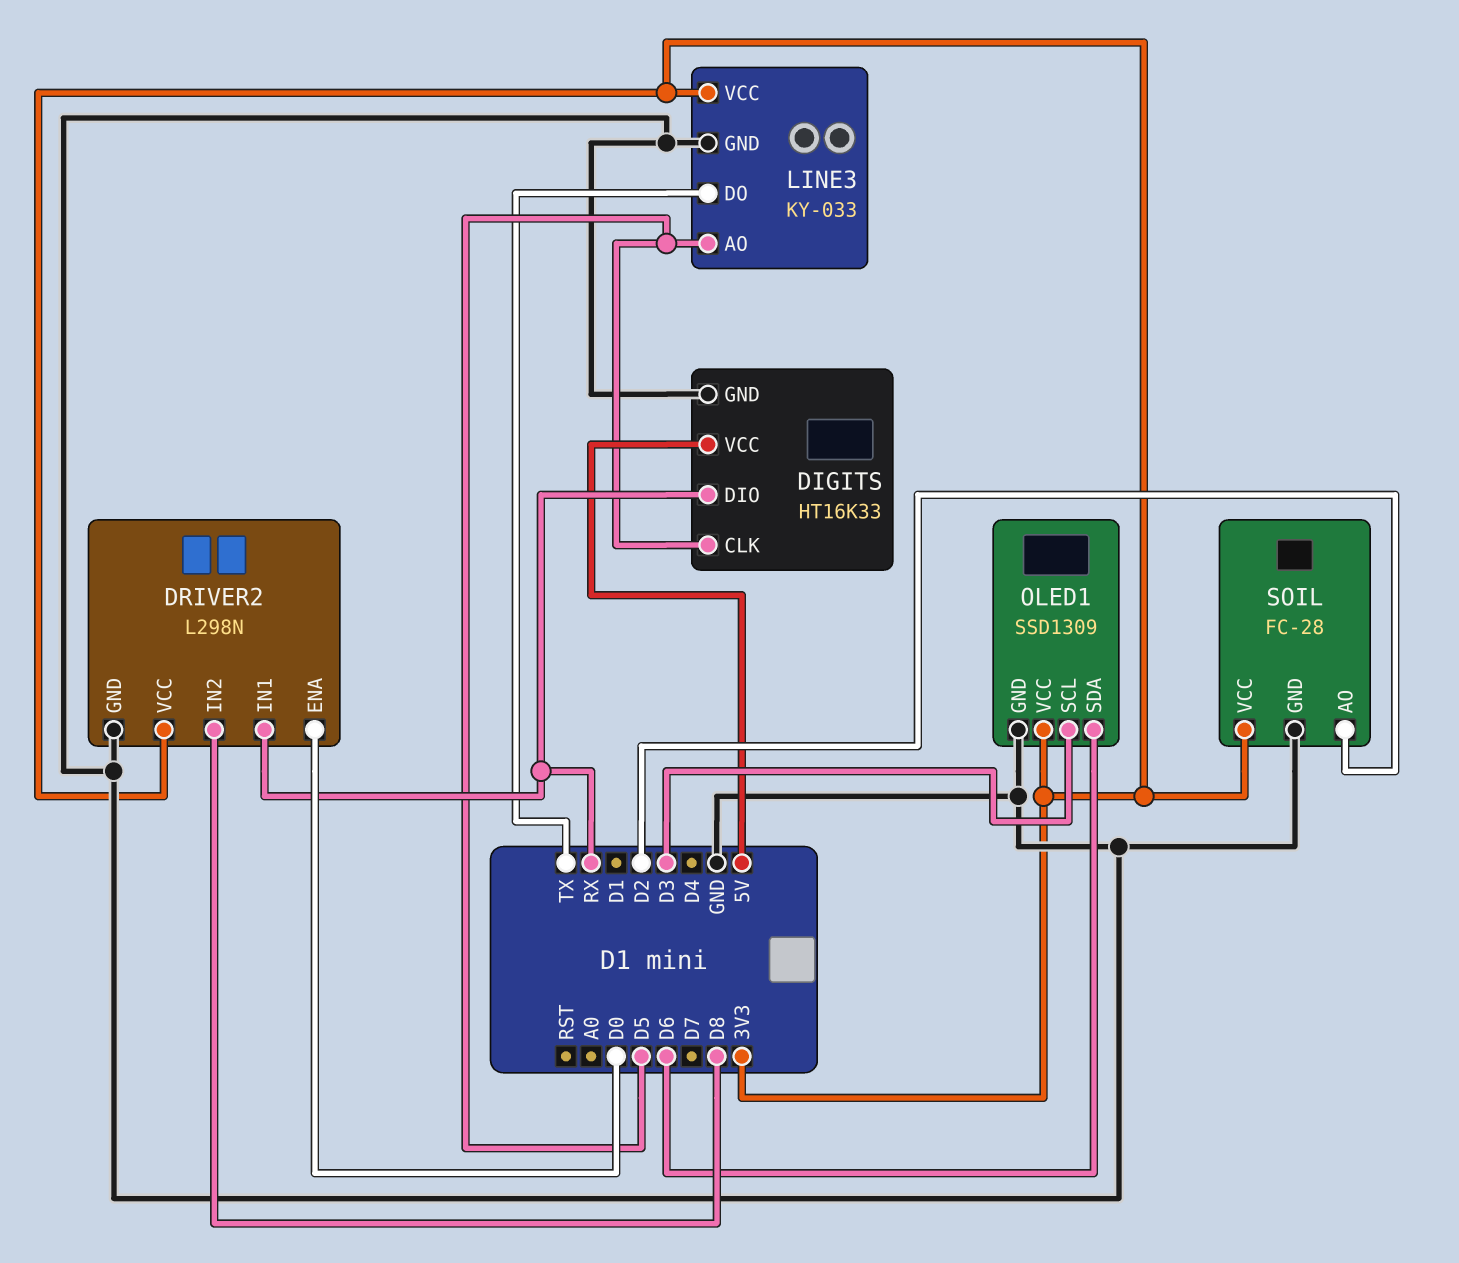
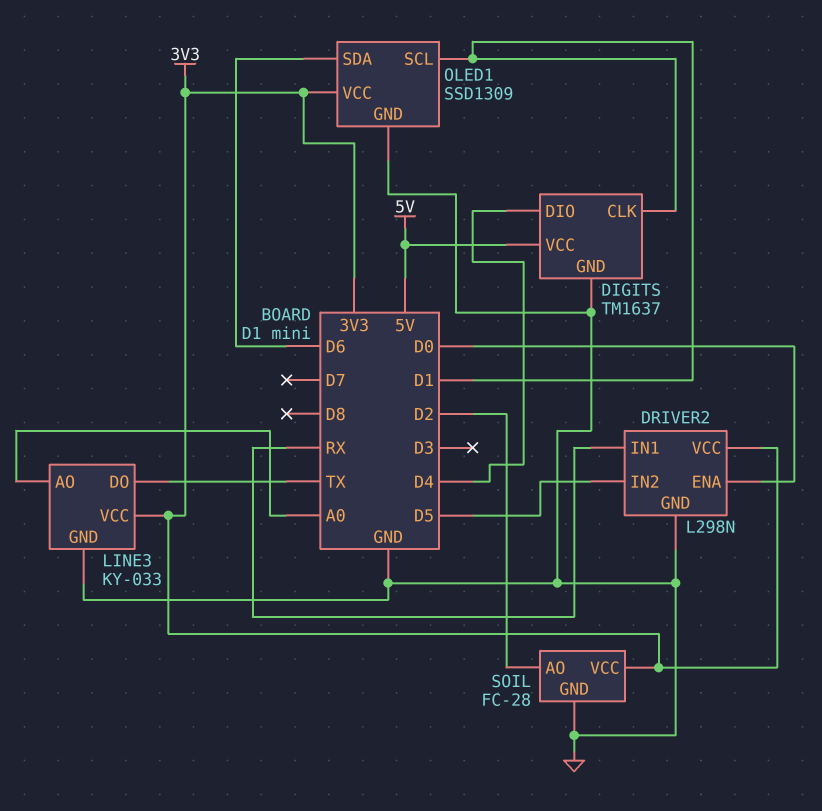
DIGITS: HT16K33 -> TM1637
DIGITS pin CLK: D5 -> D1
DIGITS pin DIO: RX -> D4
DRIVER2 pin IN2: D8 -> D5
LINE3 pin AO: D5 -> A0
OLED1 pin SCL: D3 -> D1

